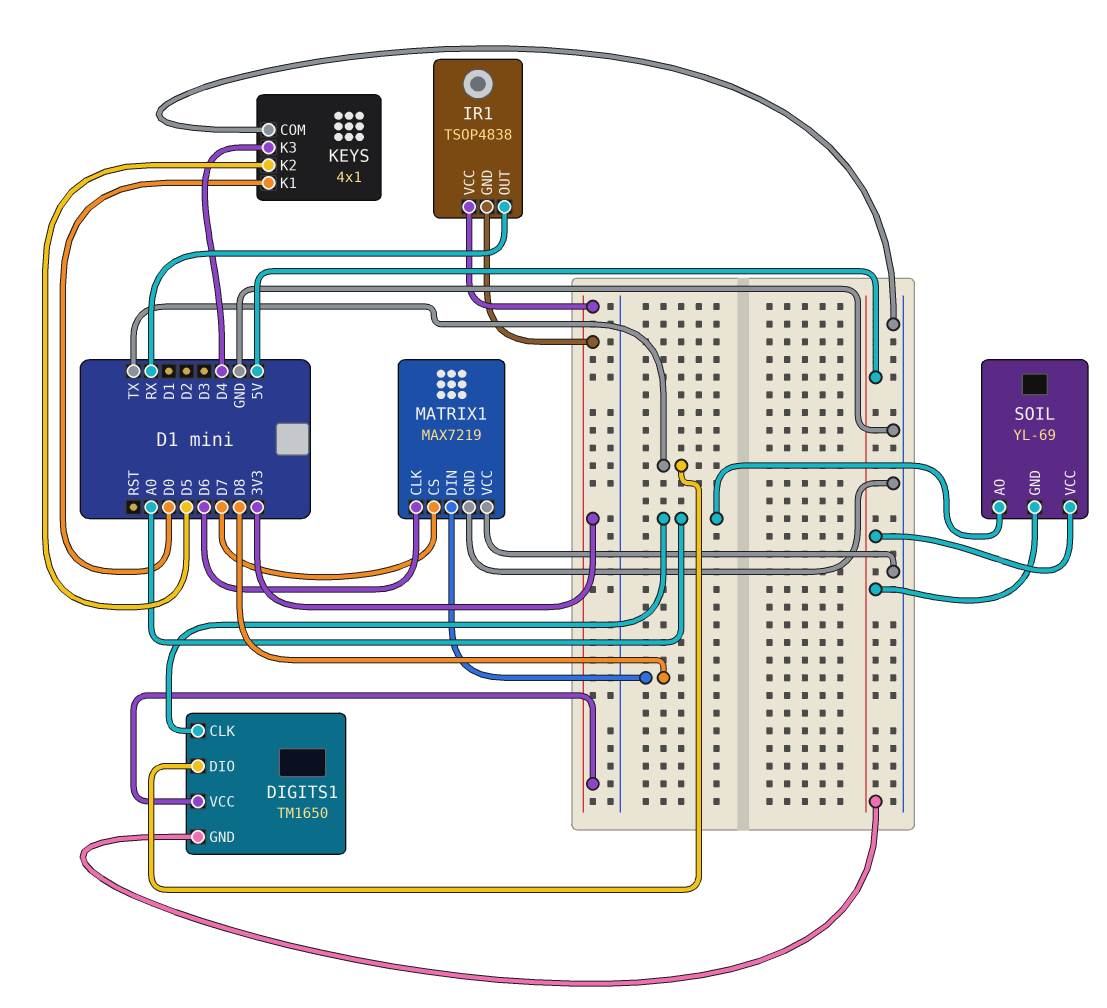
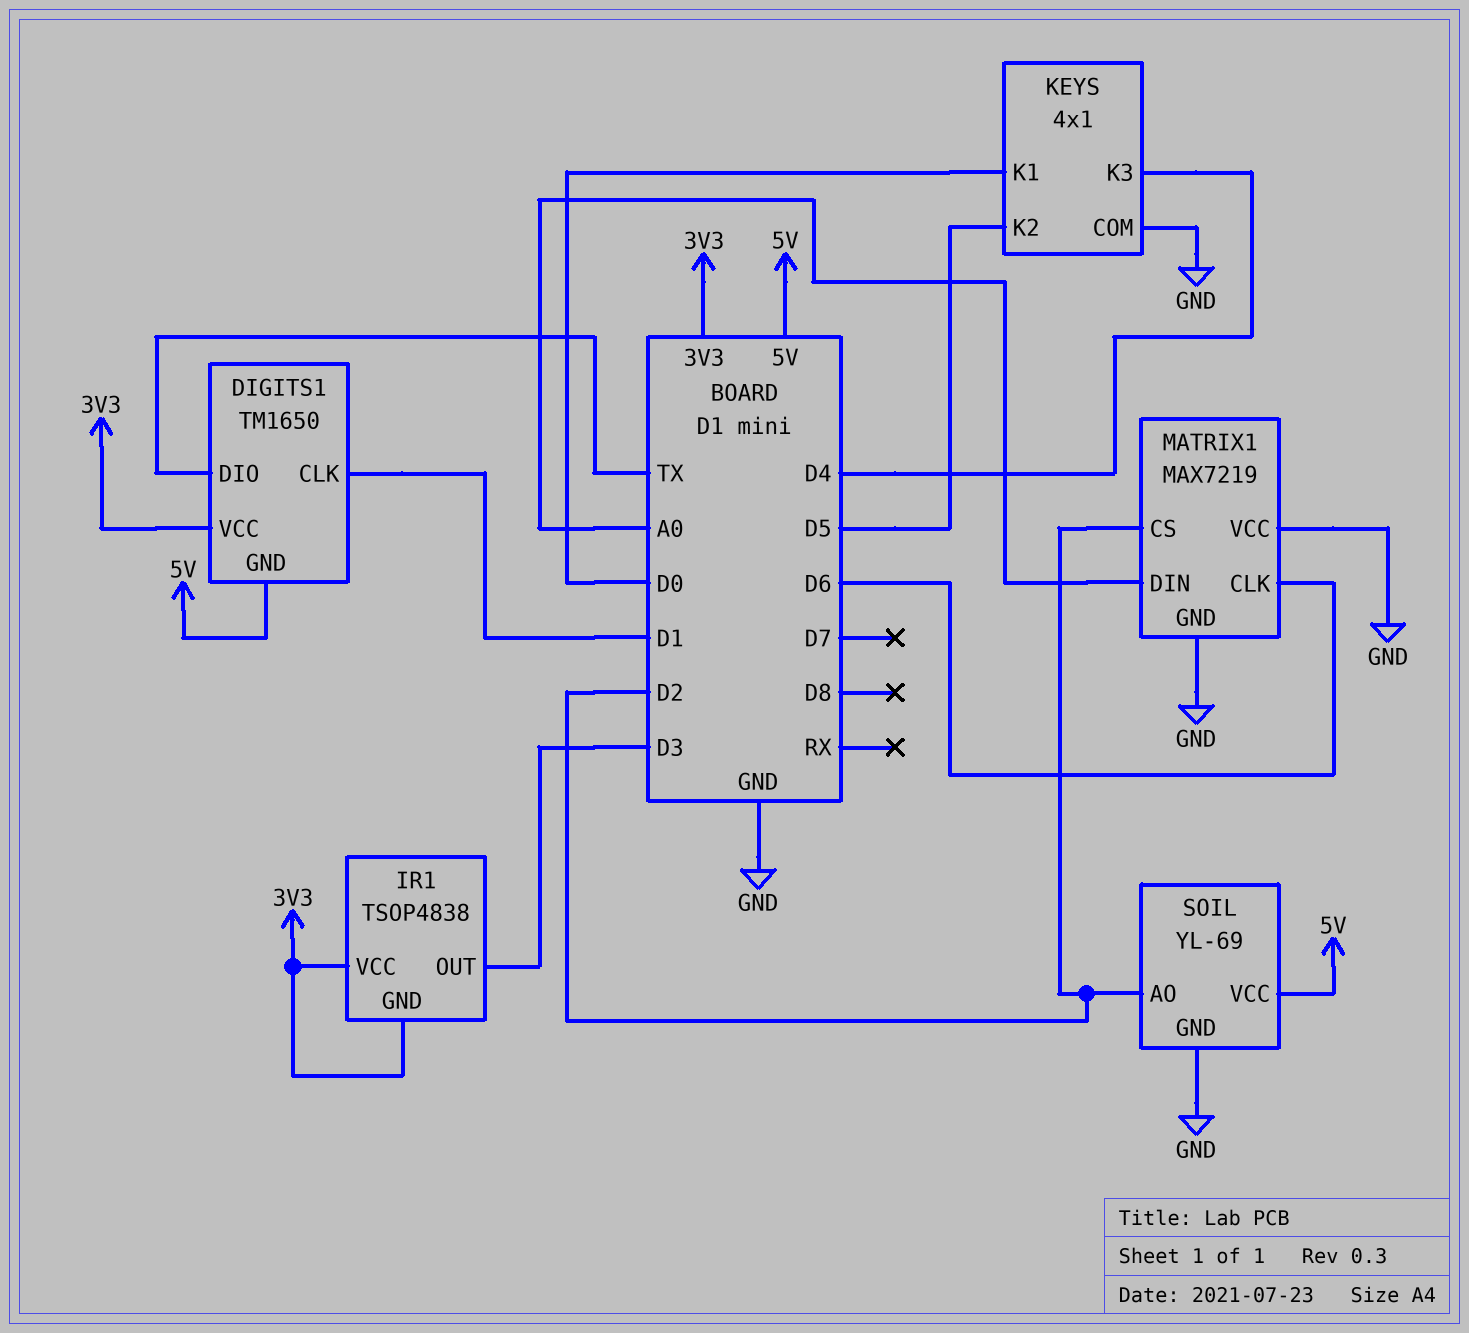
DIGITS1 pin CLK: A0 -> D1
IR1 pin OUT: RX -> D3
MATRIX1 pin CS: D7 -> D2
MATRIX1 pin DIN: D8 -> A0
SOIL pin AO: A0 -> D2
SOIL pin GND: 5V -> GND

